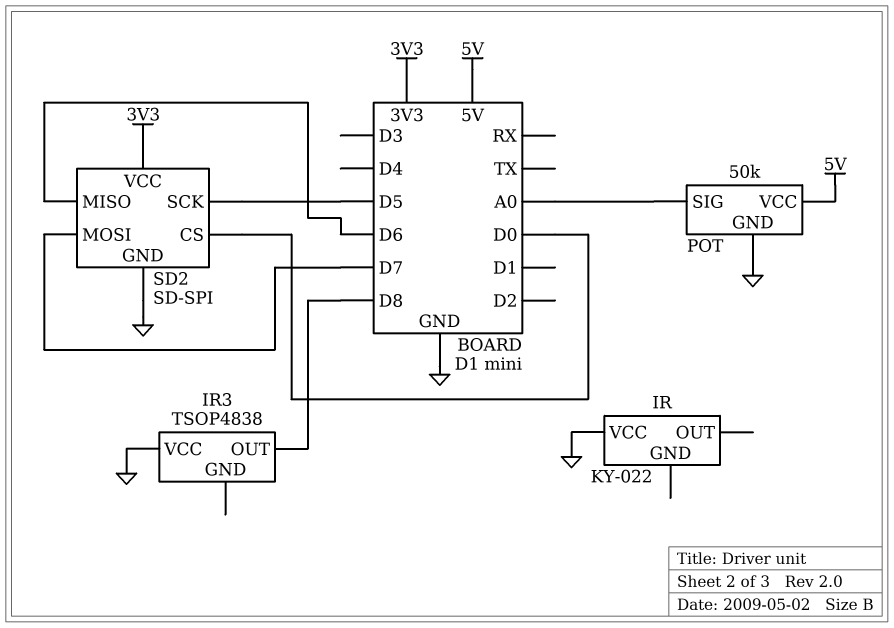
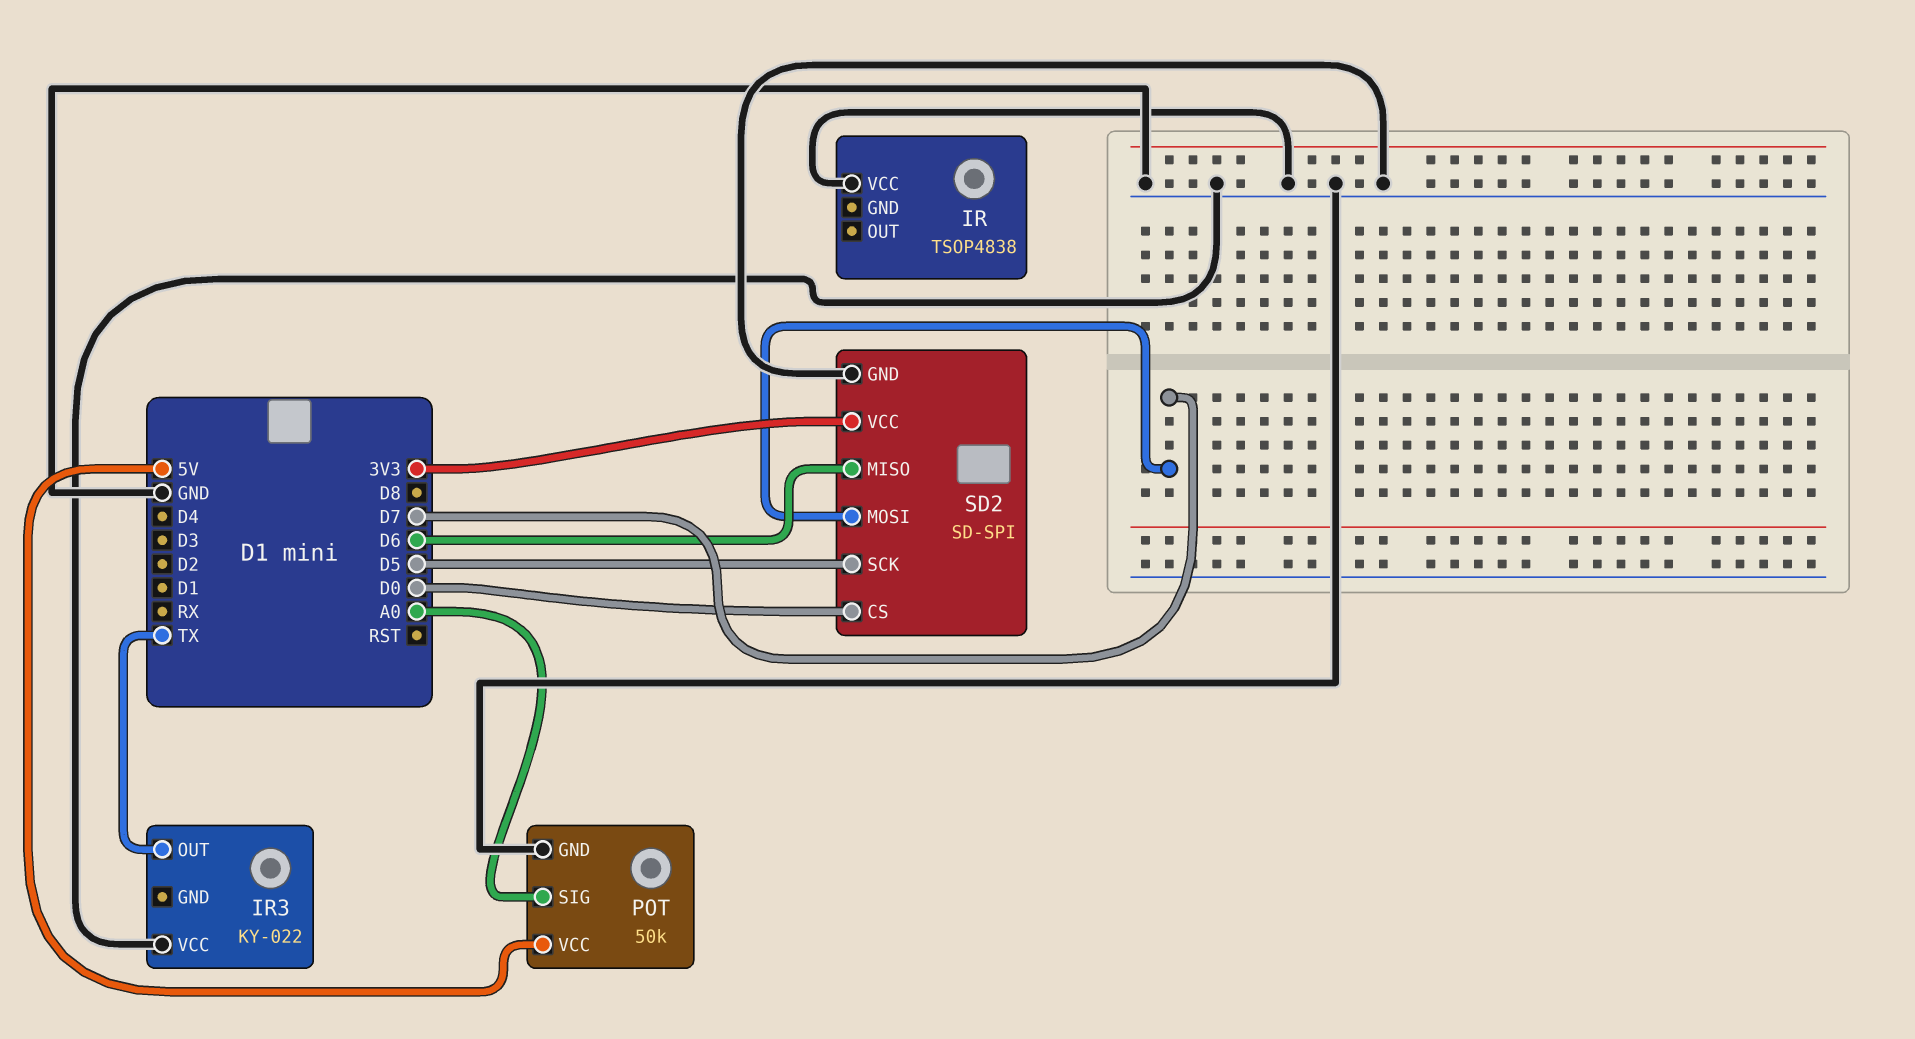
IR: KY-022 -> TSOP4838
IR3: TSOP4838 -> KY-022
IR3 pin OUT: D8 -> TX

